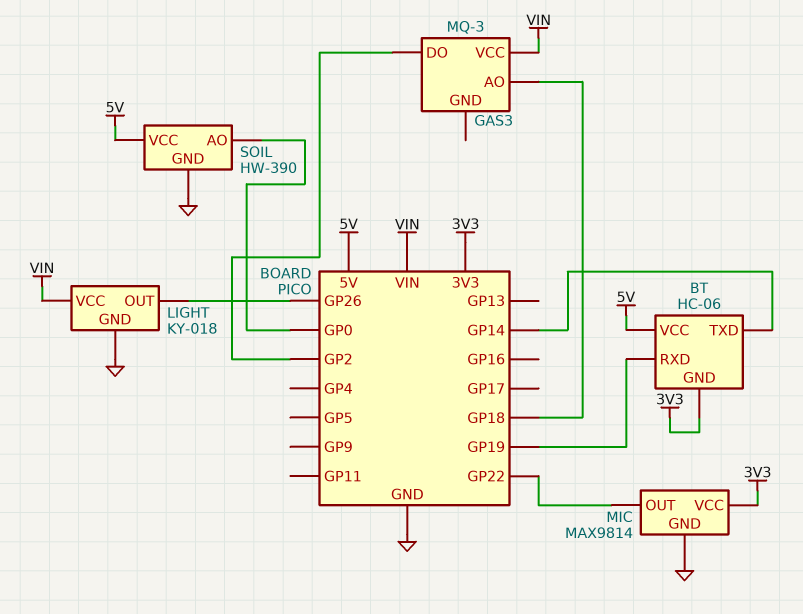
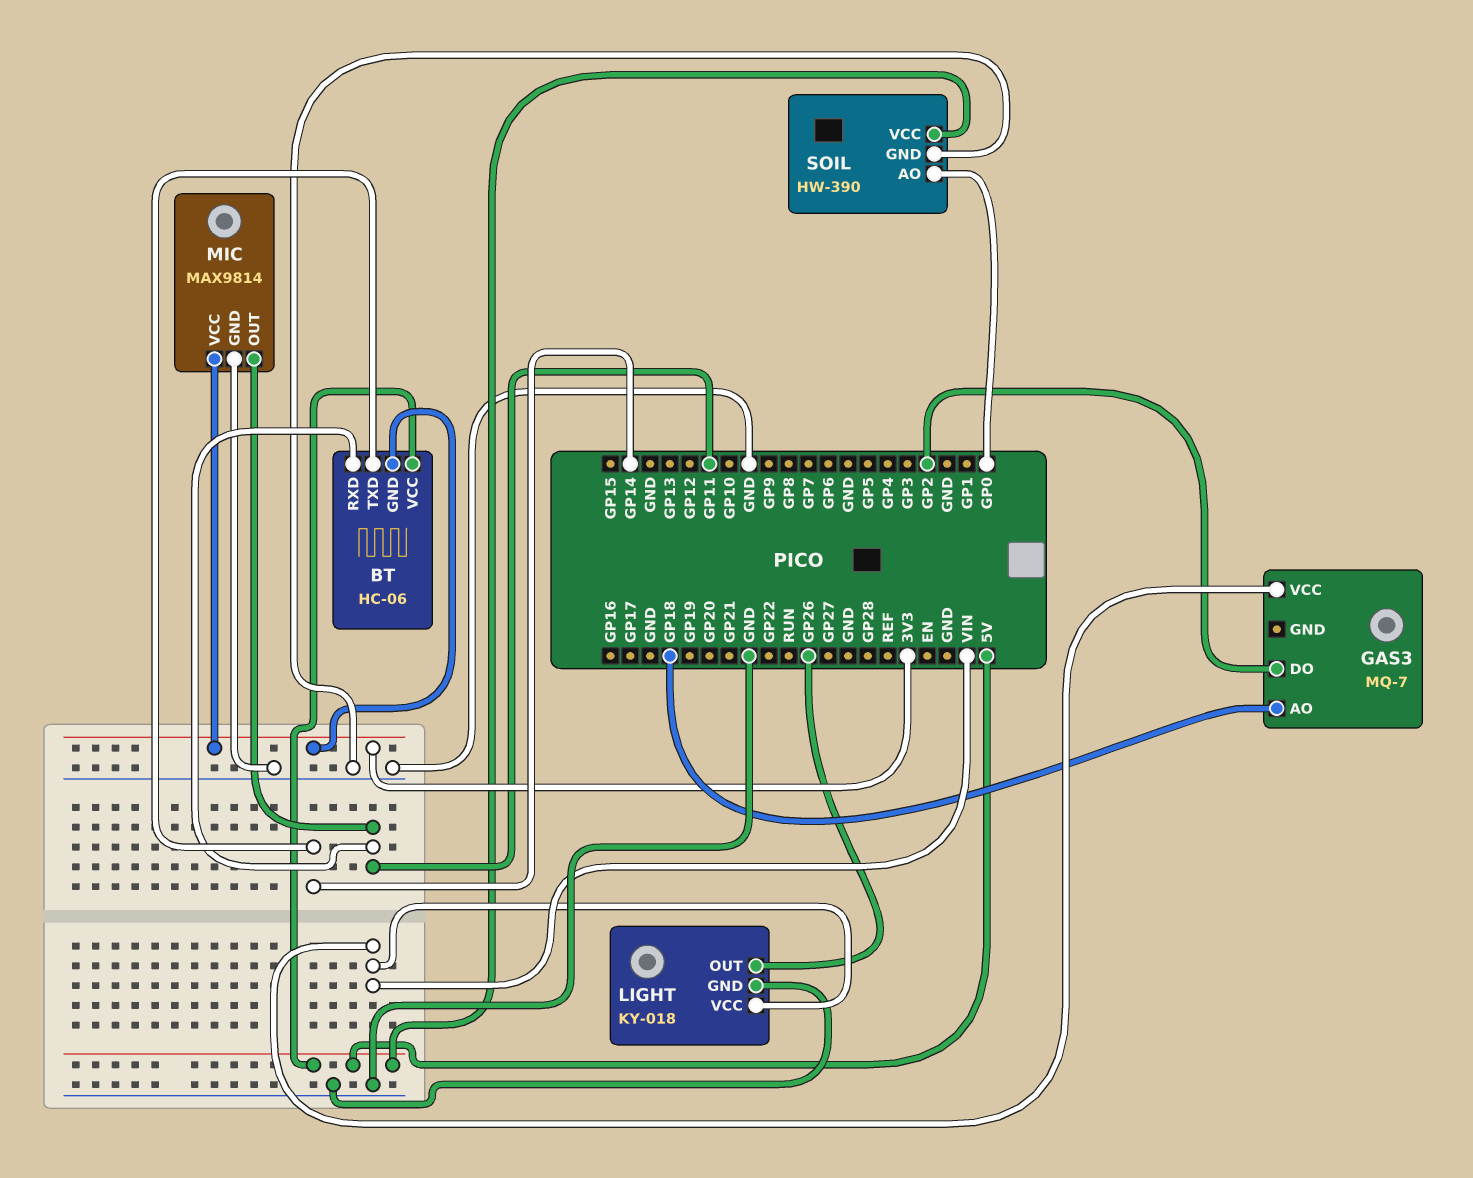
BT pin RXD: GP19 -> GP11
GAS3: MQ-3 -> MQ-7
MIC pin OUT: GP22 -> GP11

